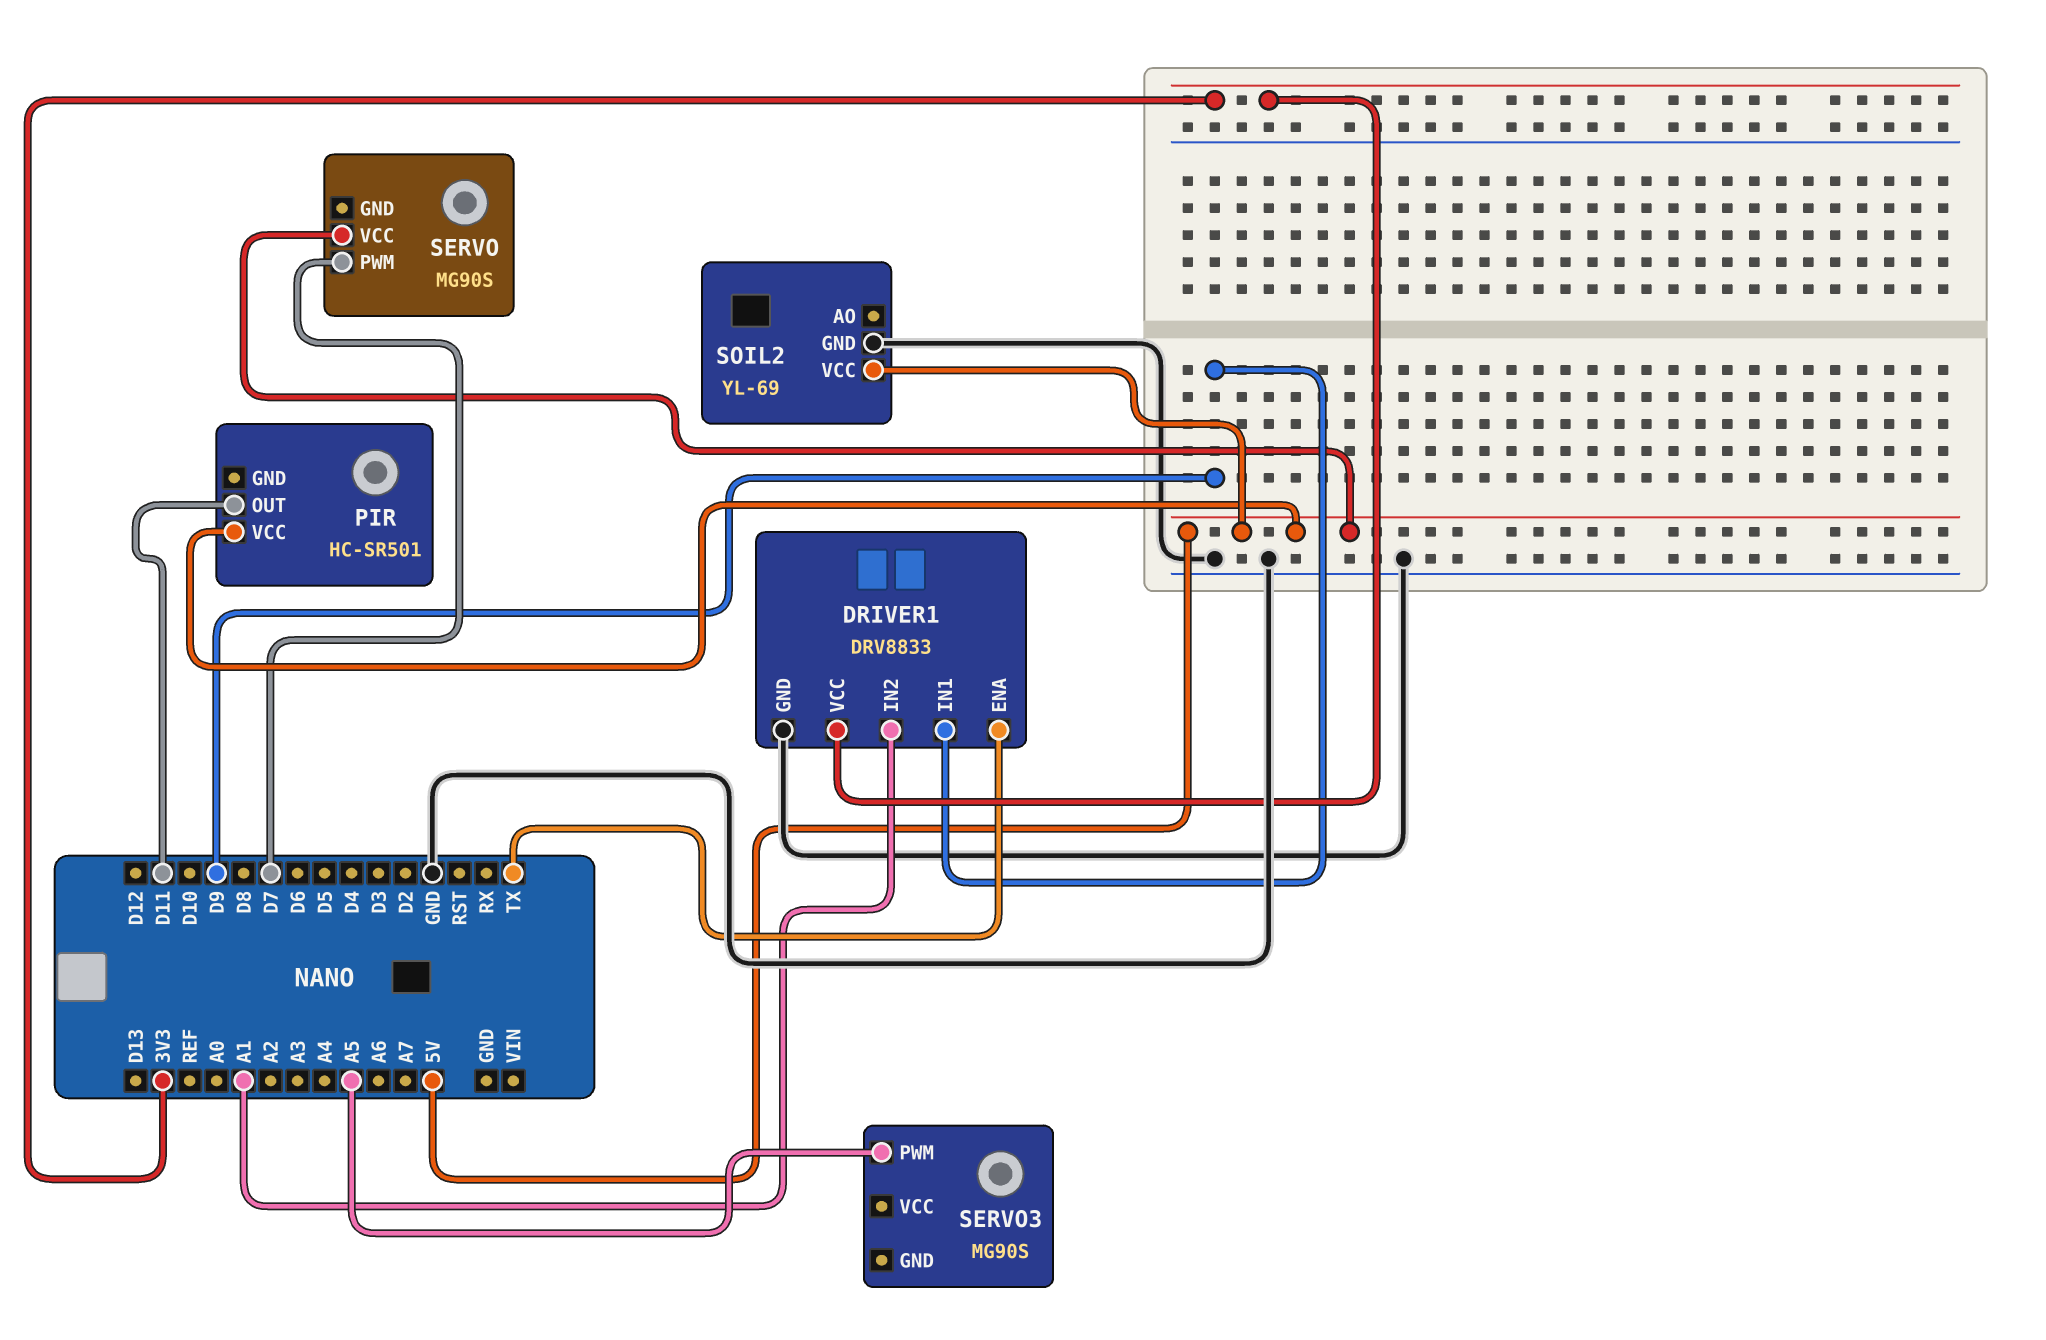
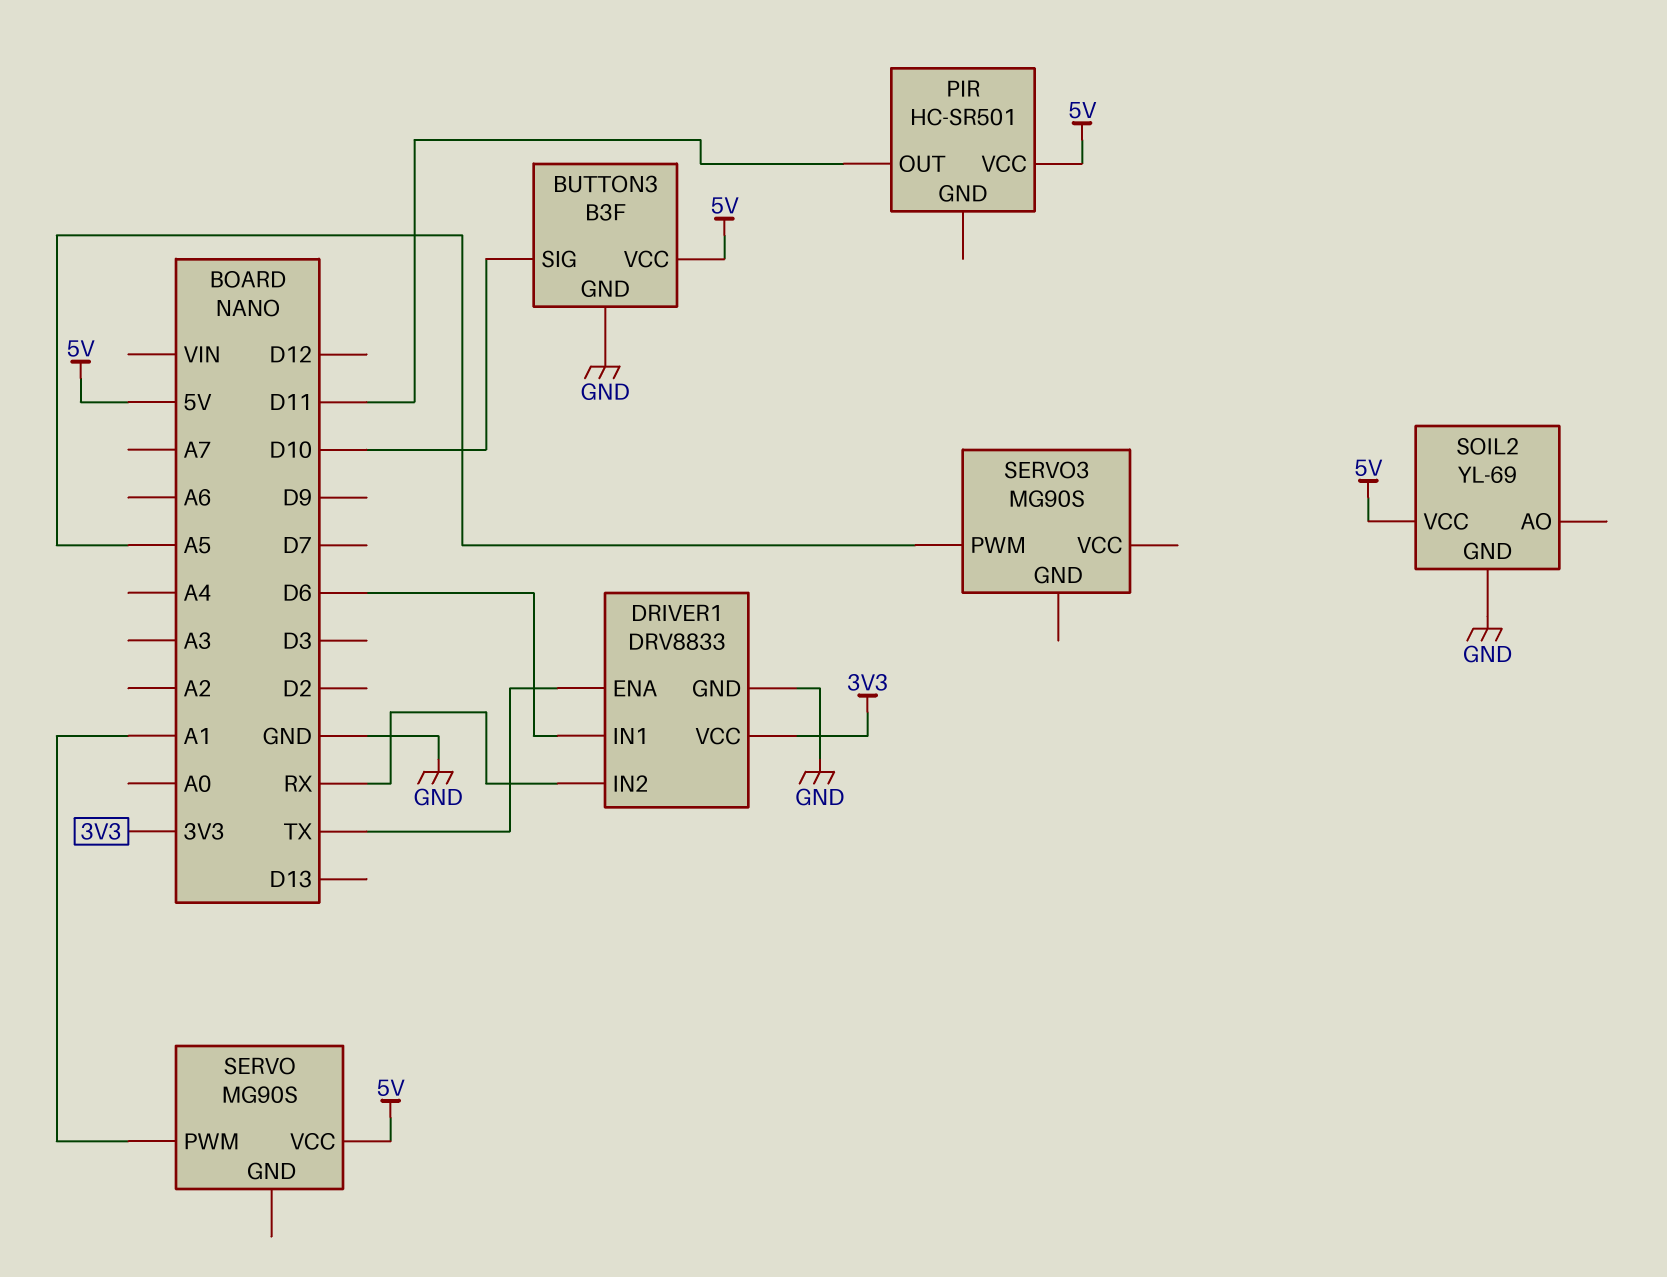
BUTTON3: none -> B3F
BUTTON3 pin GND: none -> GND
BUTTON3 pin SIG: none -> D10
BUTTON3 pin VCC: none -> 5V
DRIVER1 pin IN1: D9 -> D6
DRIVER1 pin IN2: A1 -> RX
SERVO pin PWM: D7 -> A1

